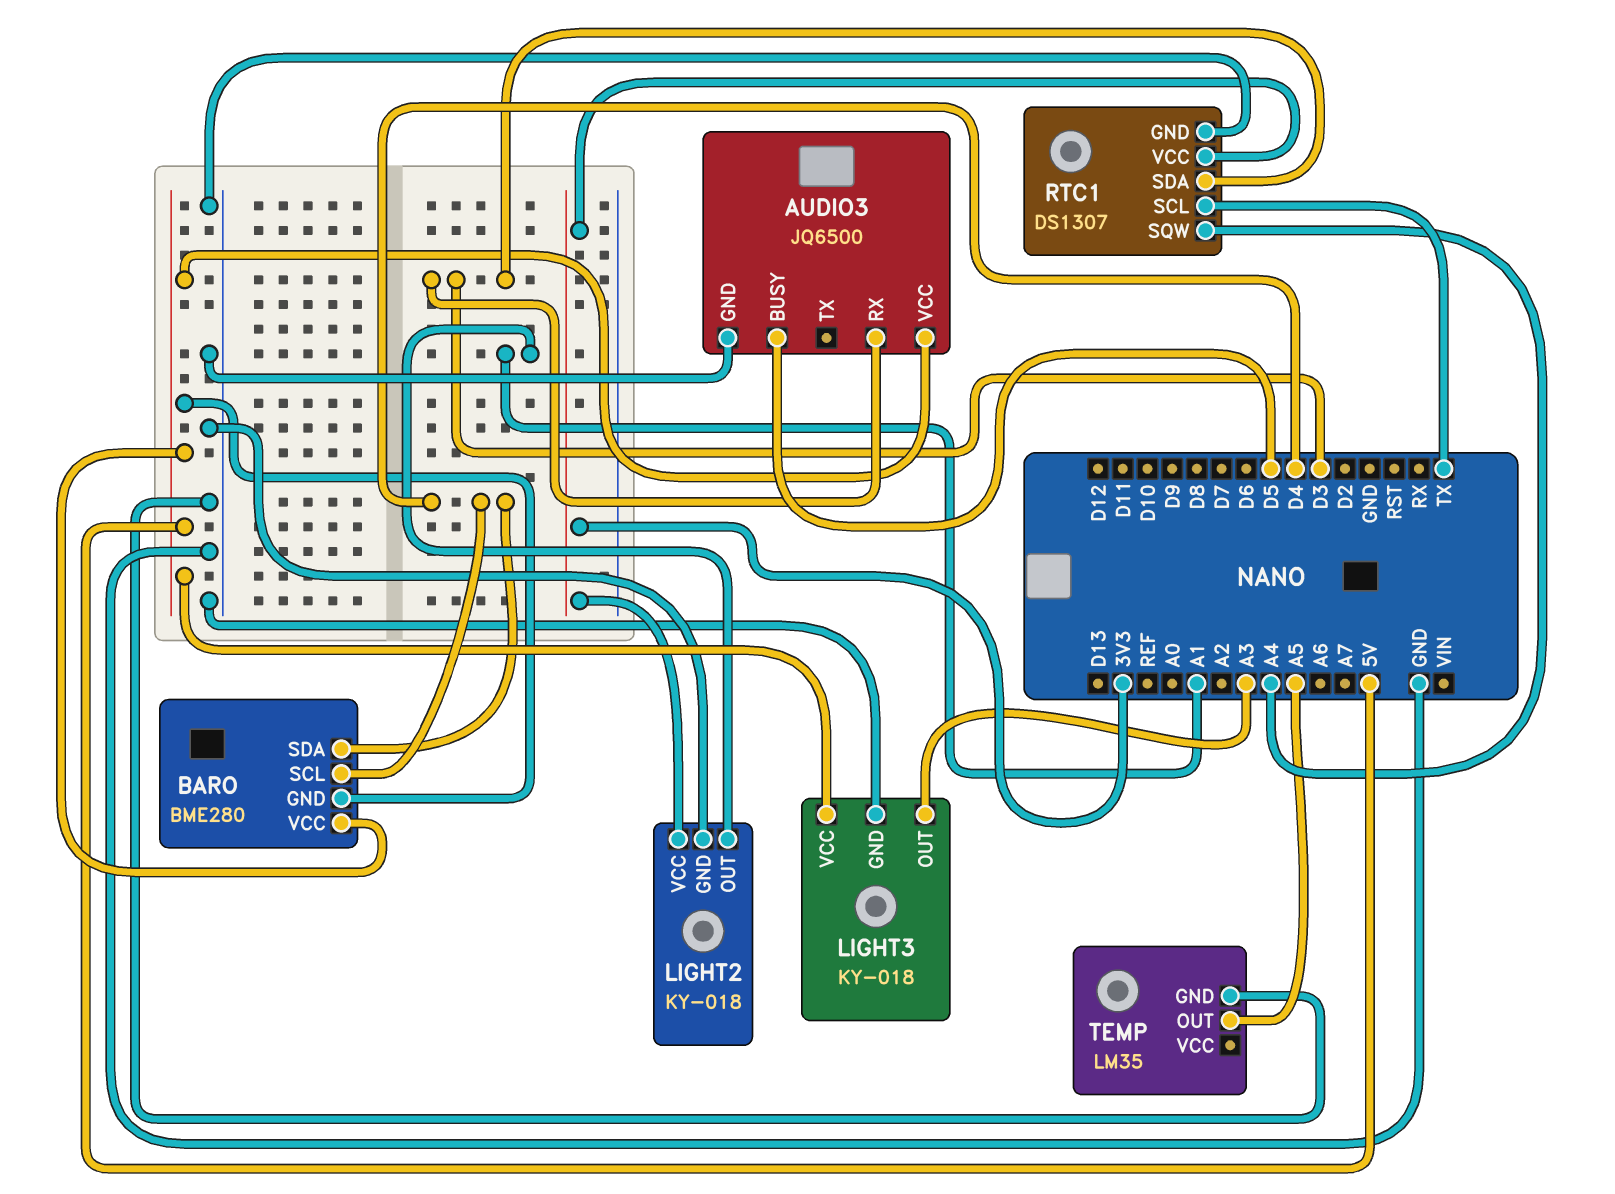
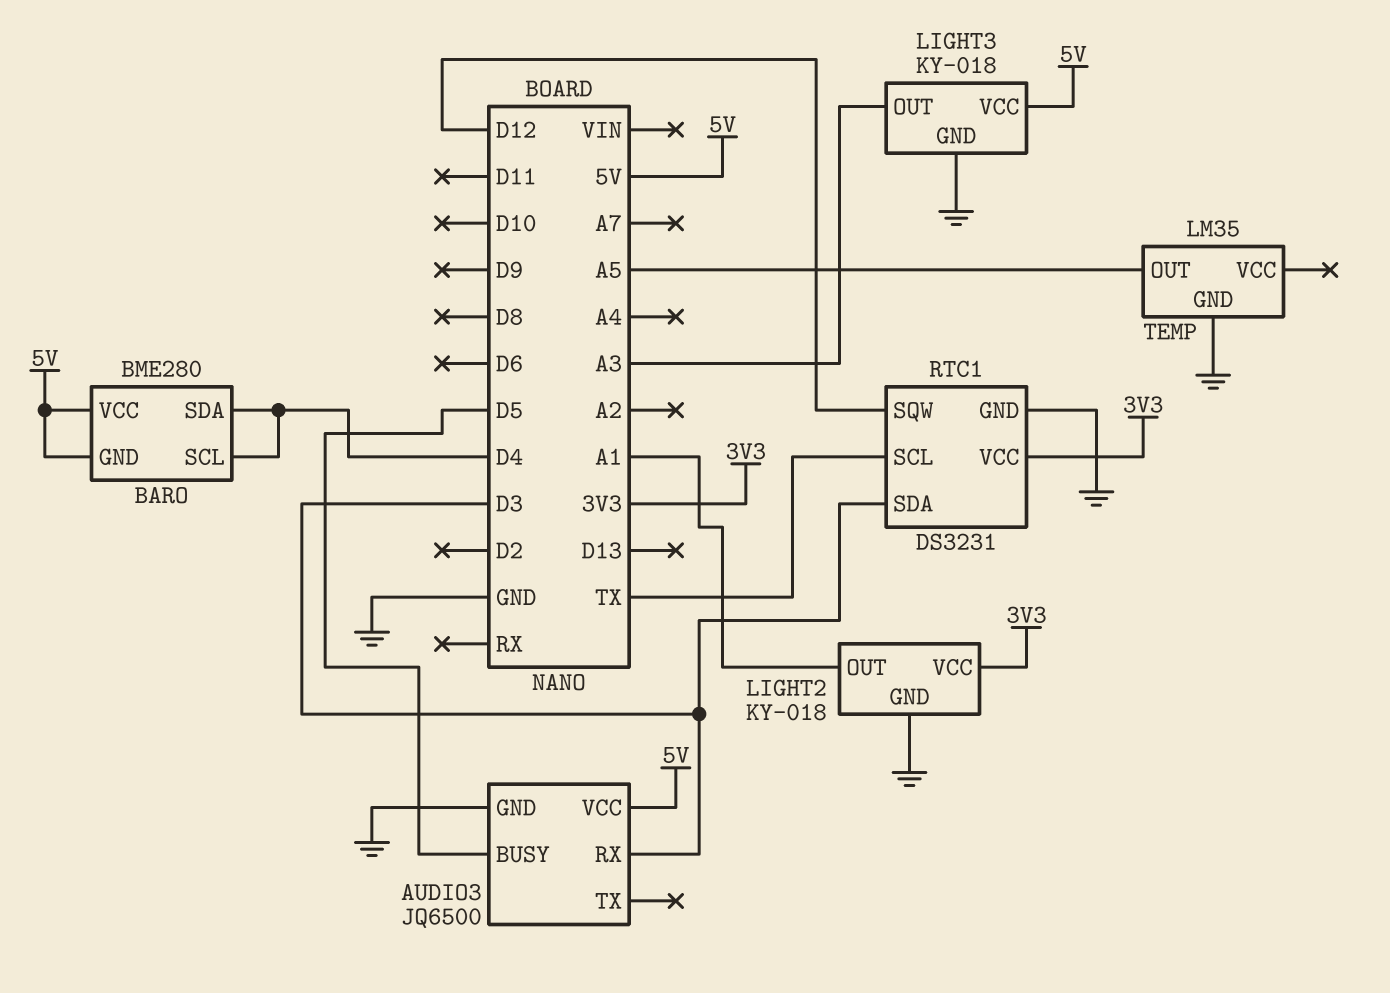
RTC1: DS1307 -> DS3231
RTC1 pin SQW: A4 -> D12

